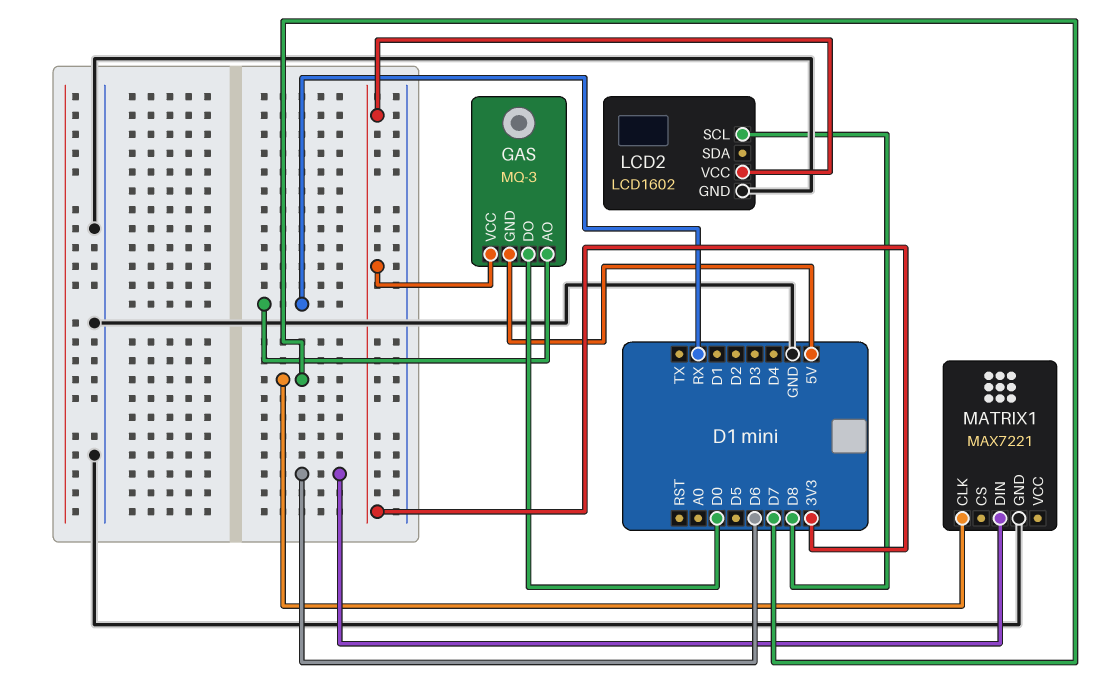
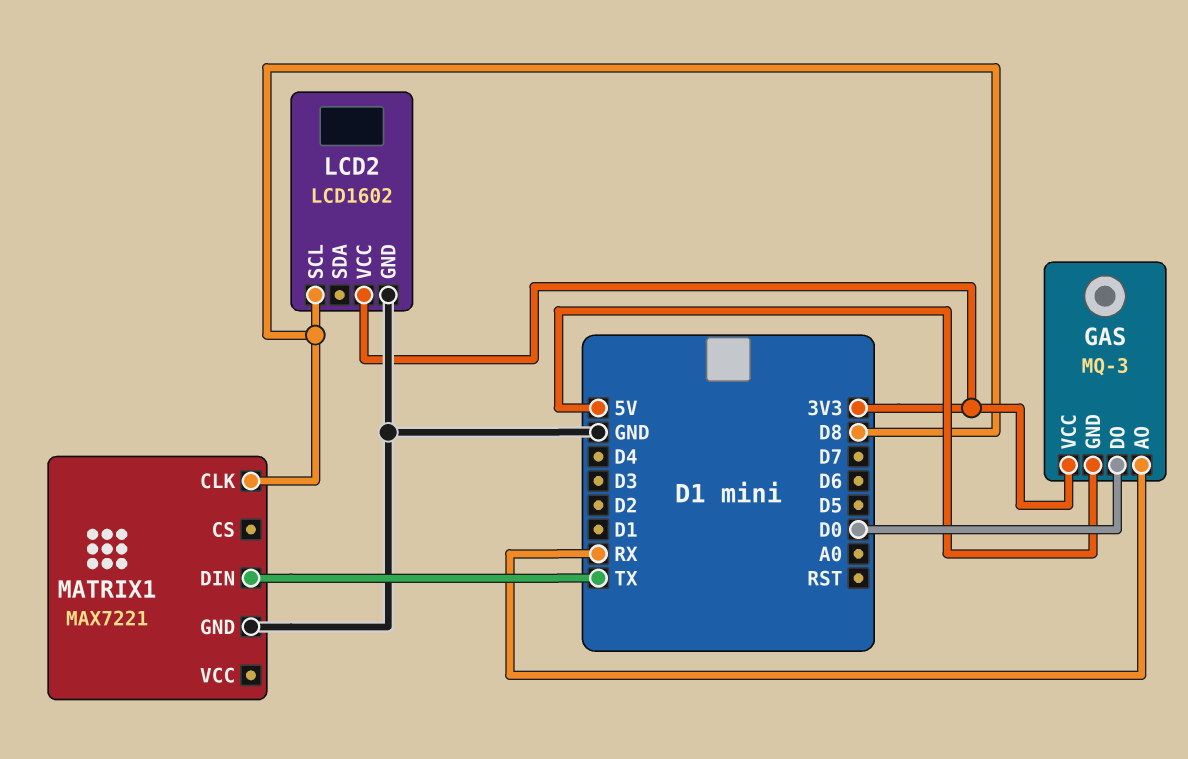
MATRIX1 pin CLK: D7 -> D8
MATRIX1 pin DIN: D6 -> TX

